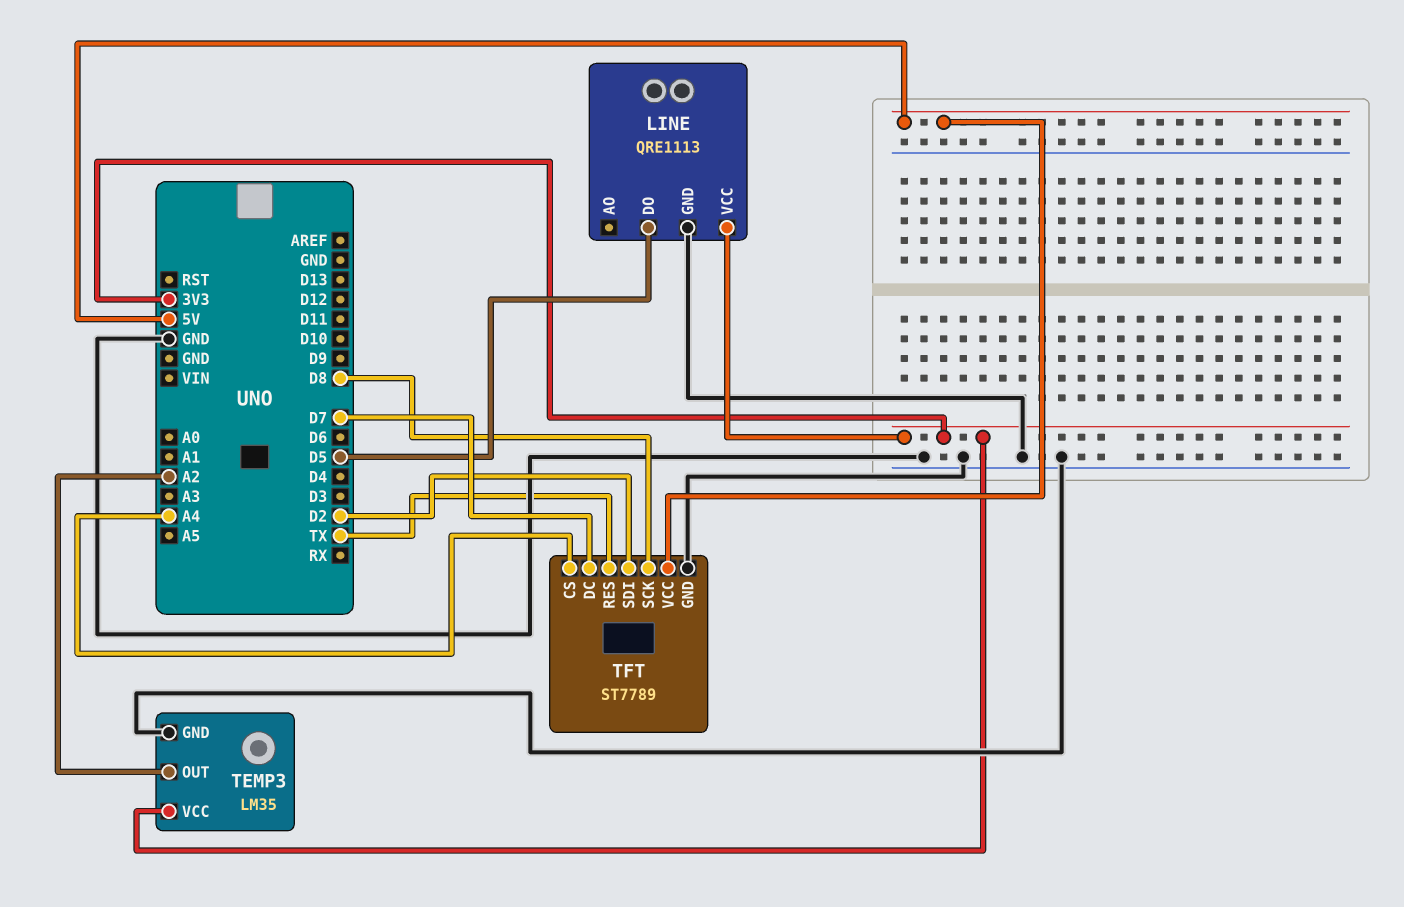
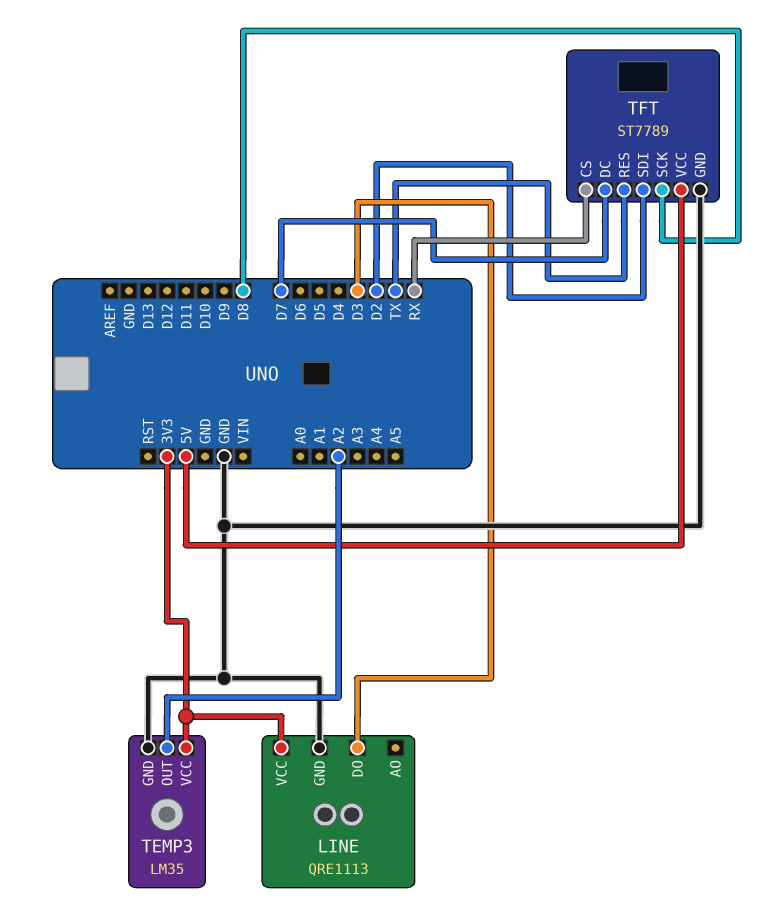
LINE pin DO: D5 -> D3
TFT pin CS: A4 -> RX

